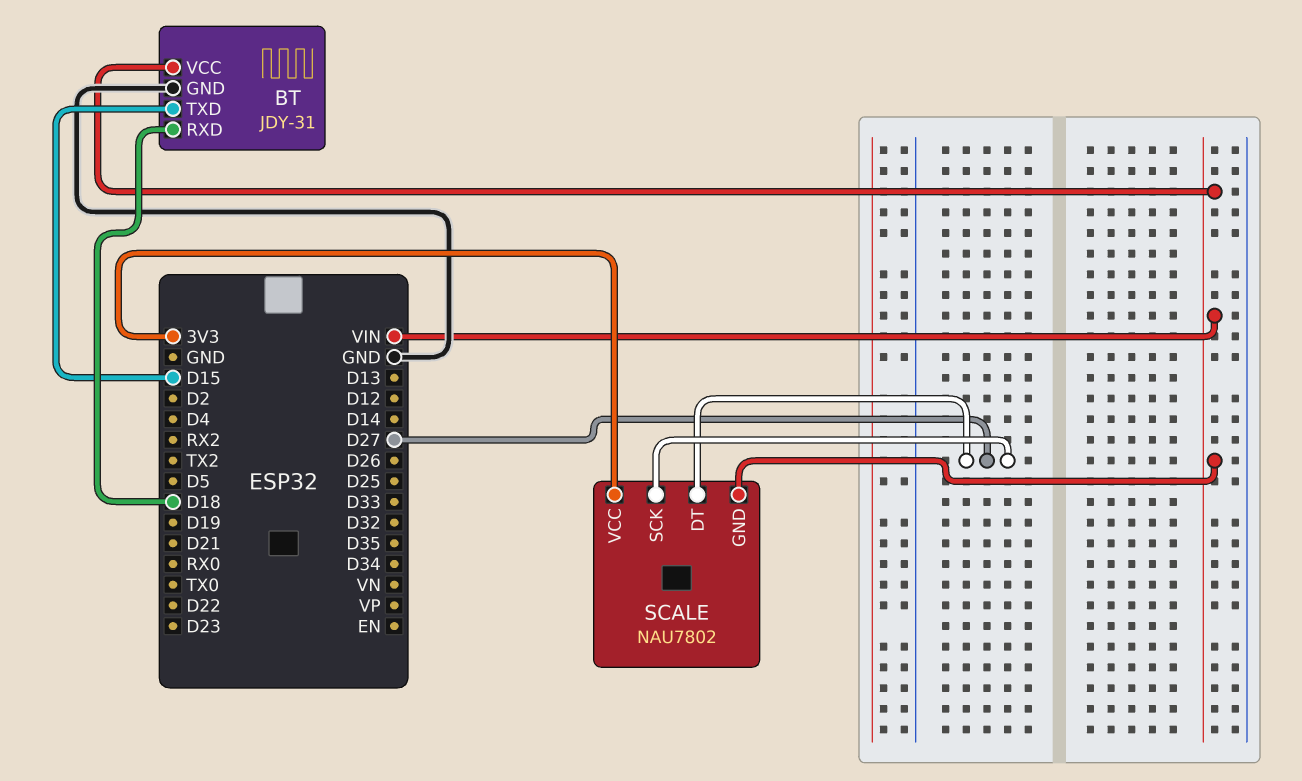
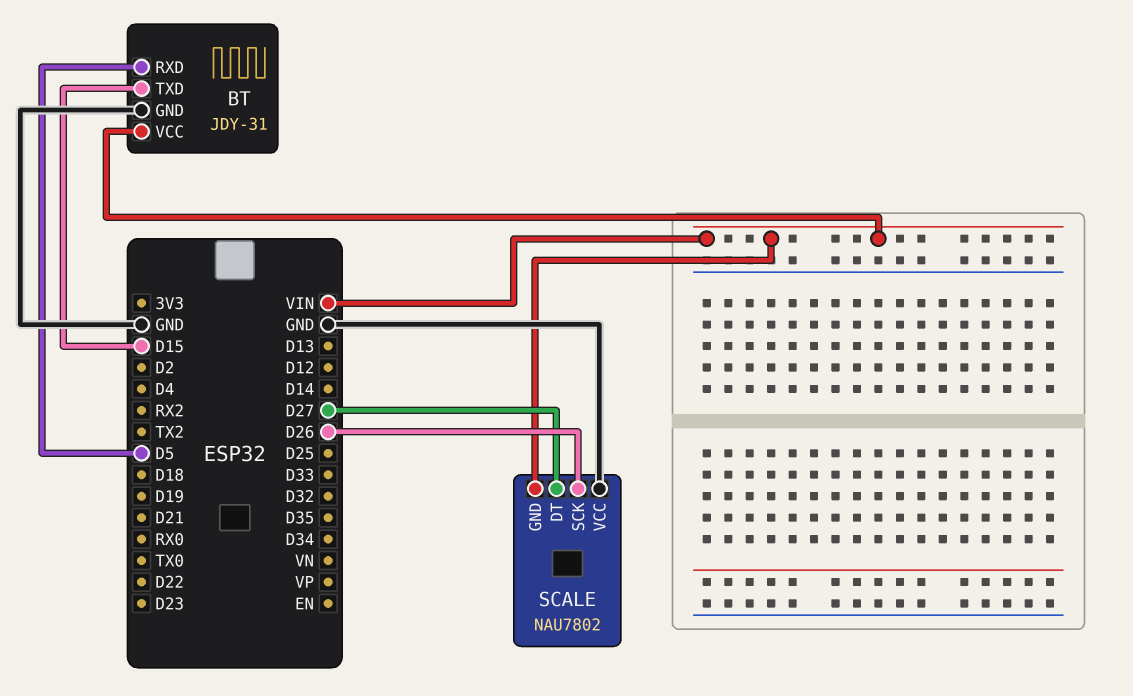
BT pin RXD: D18 -> D5
SCALE pin SCK: D27 -> D26
SCALE pin VCC: 3V3 -> GND

